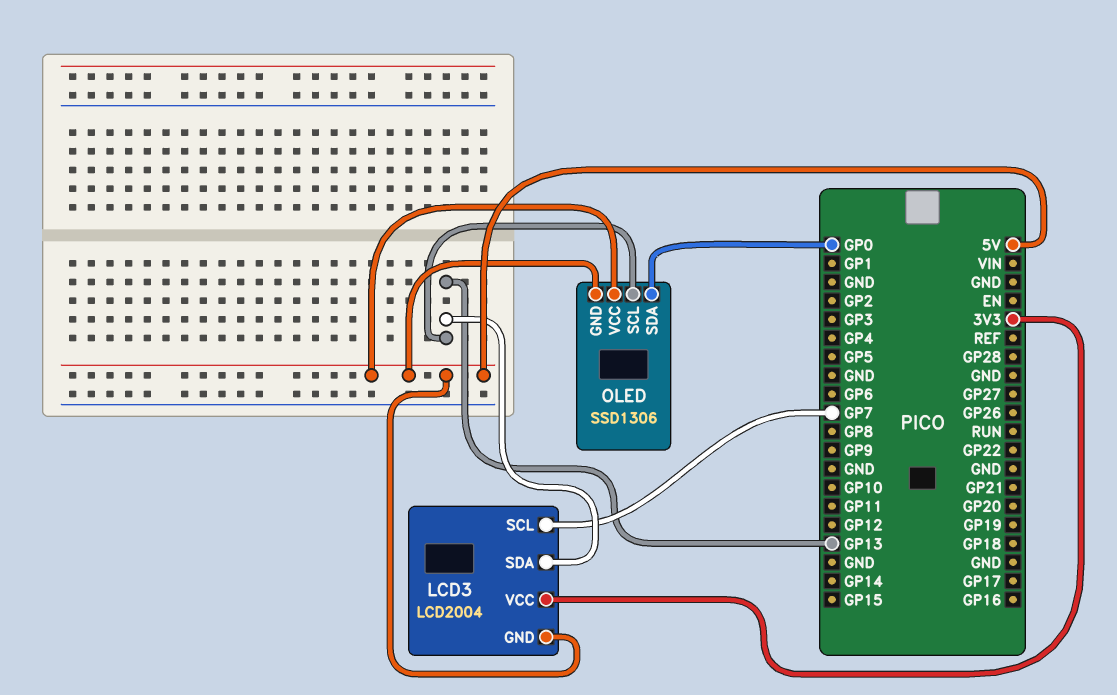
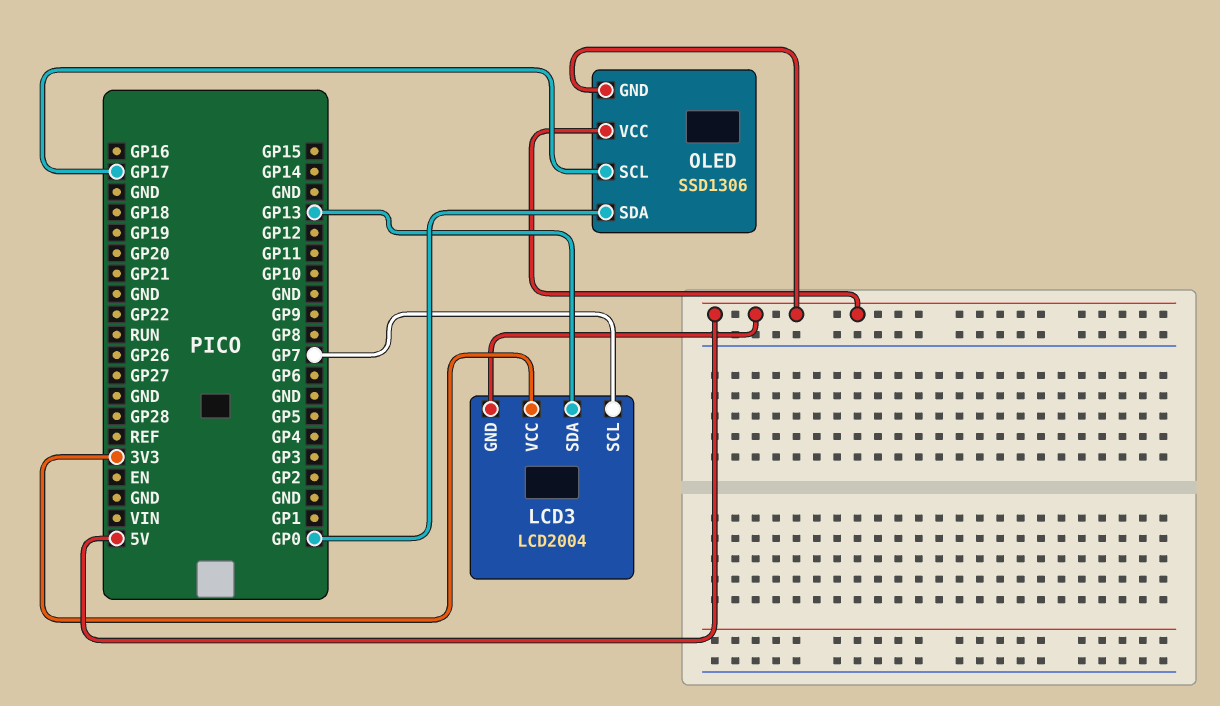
OLED pin SCL: GP13 -> GP17

